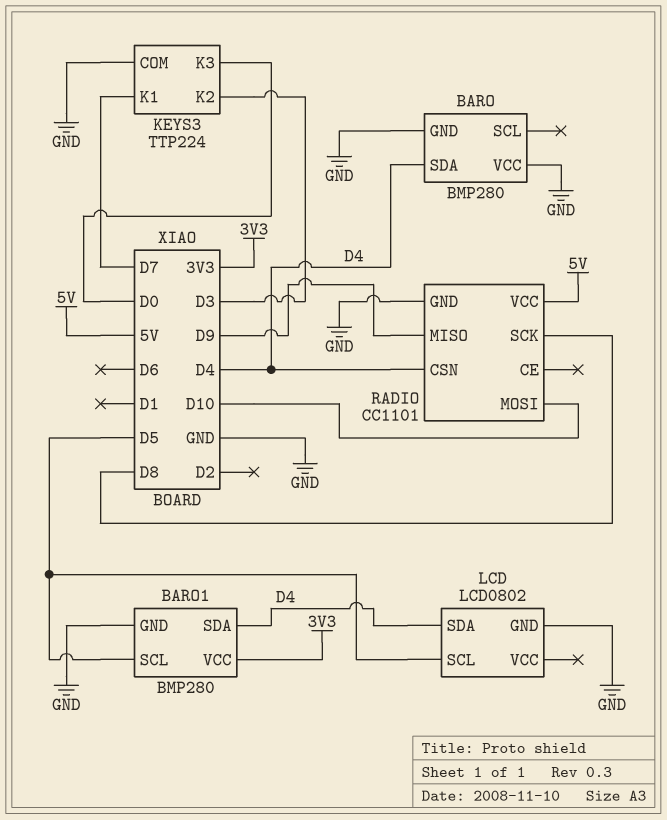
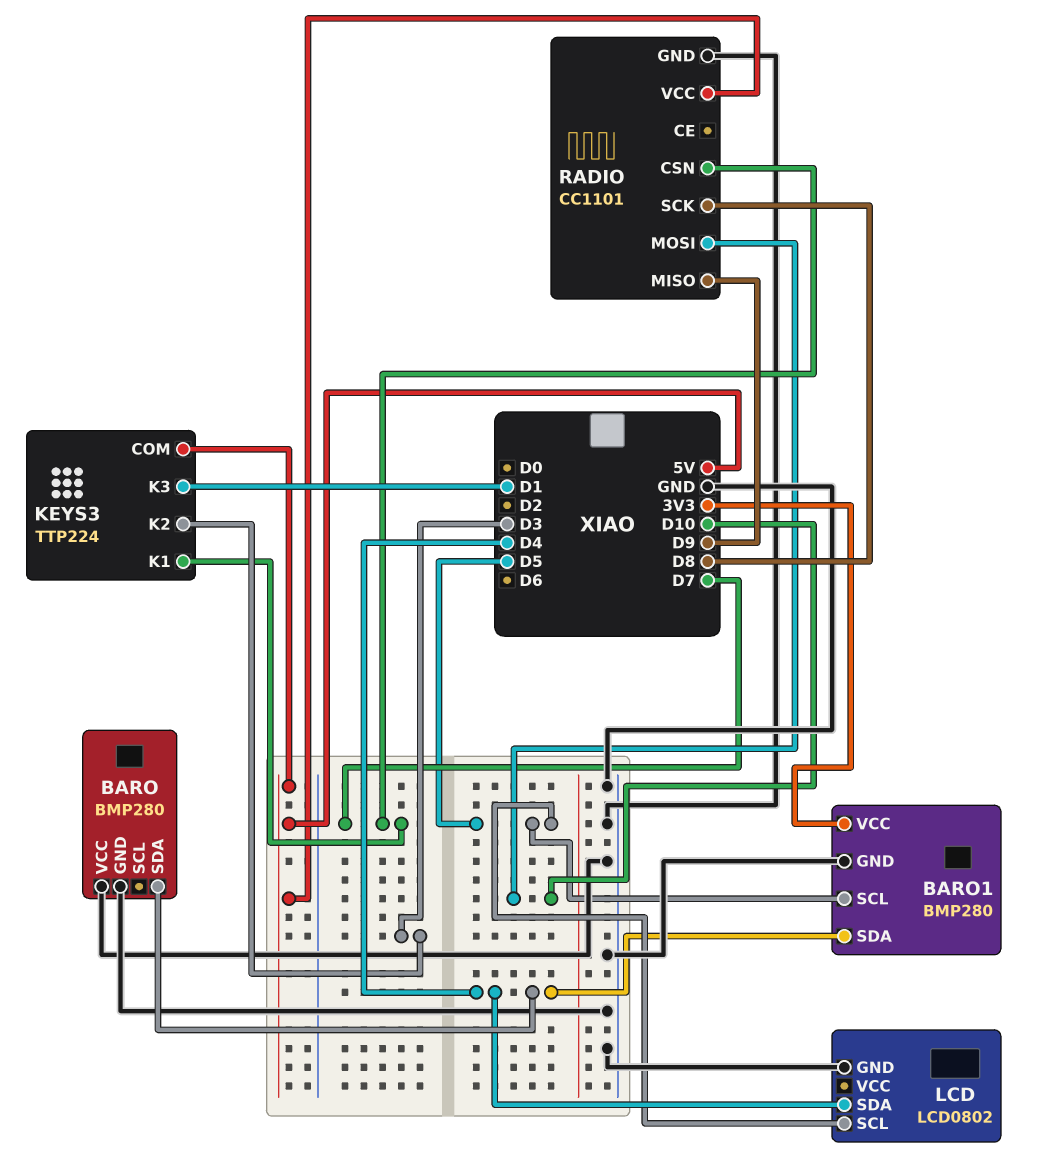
KEYS3 pin COM: GND -> 5V
KEYS3 pin K3: D0 -> D1
RADIO pin CSN: D4 -> D7

